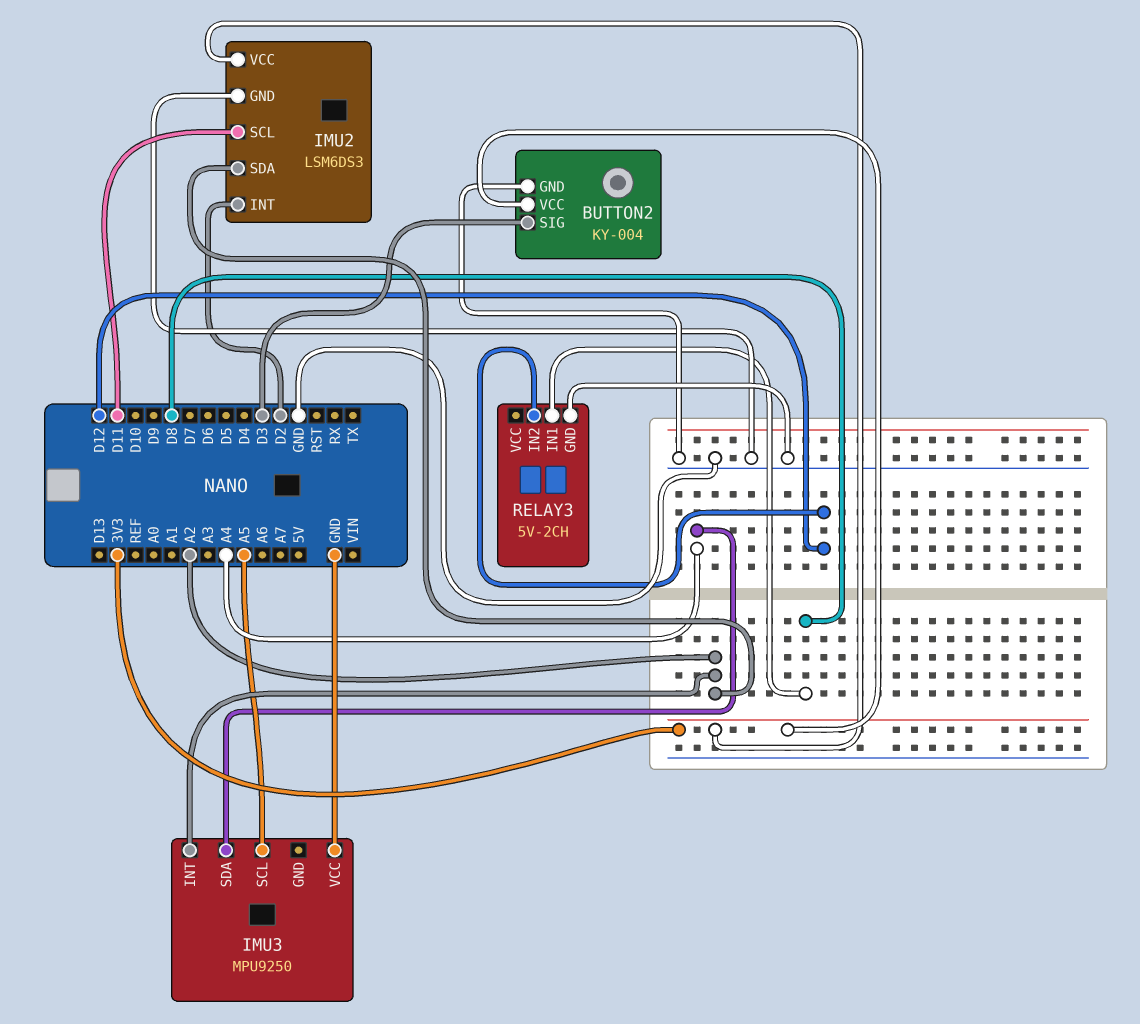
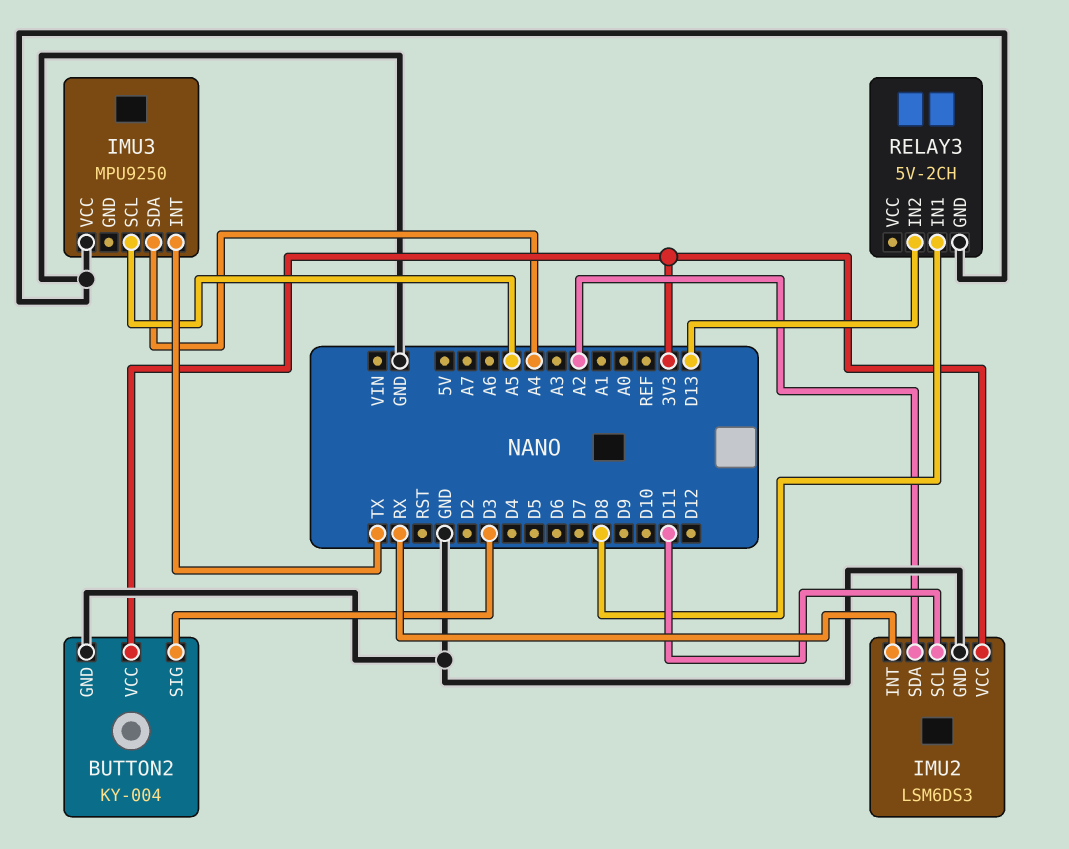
IMU2 pin INT: D2 -> RX
IMU3 pin INT: A2 -> TX
RELAY3 pin IN2: D12 -> D13

